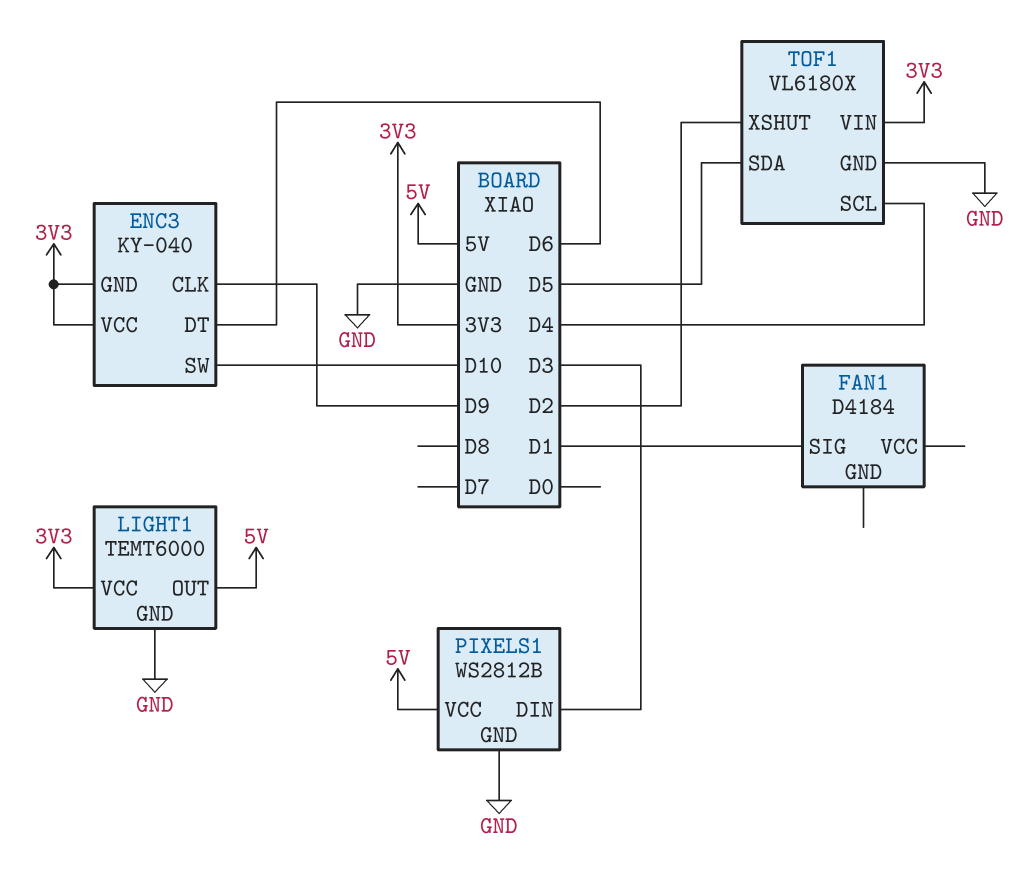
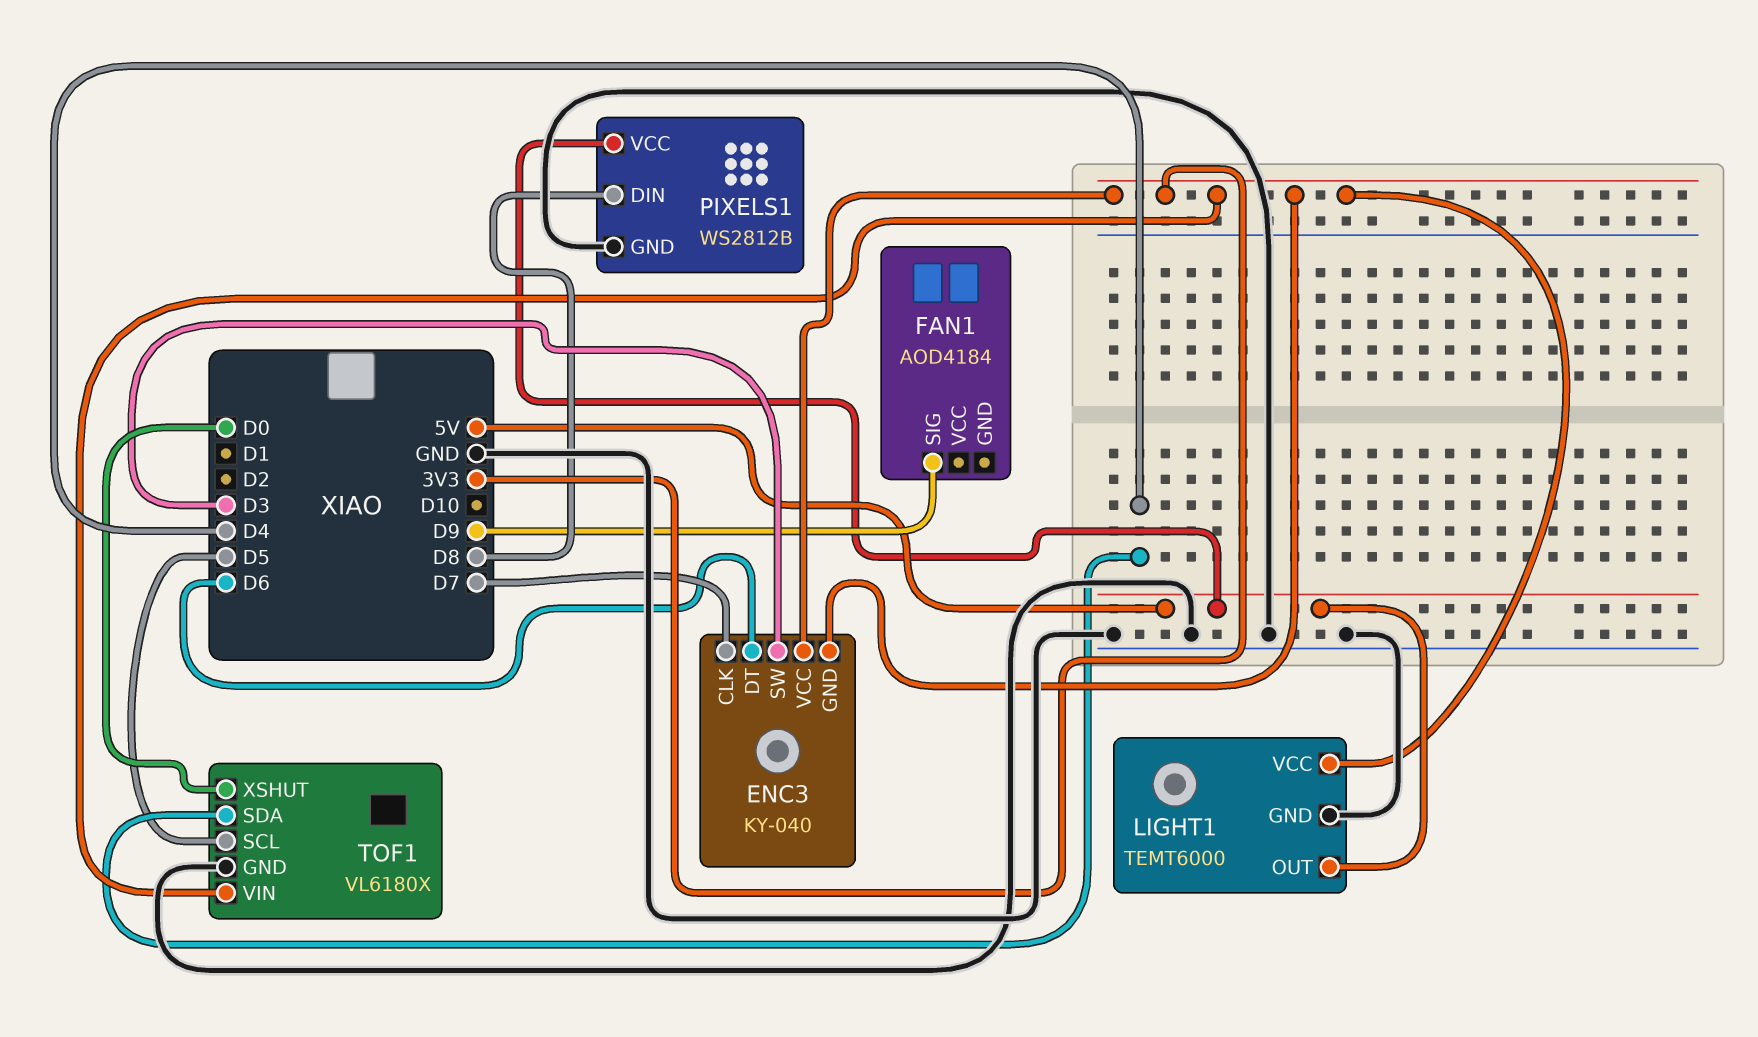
ENC3 pin CLK: D9 -> D7
ENC3 pin SW: D10 -> D3
FAN1: D4184 -> AOD4184
FAN1 pin SIG: D1 -> D9
PIXELS1 pin DIN: D3 -> D8
TOF1 pin SCL: D4 -> D5
TOF1 pin SDA: D5 -> D4
TOF1 pin XSHUT: D2 -> D0

